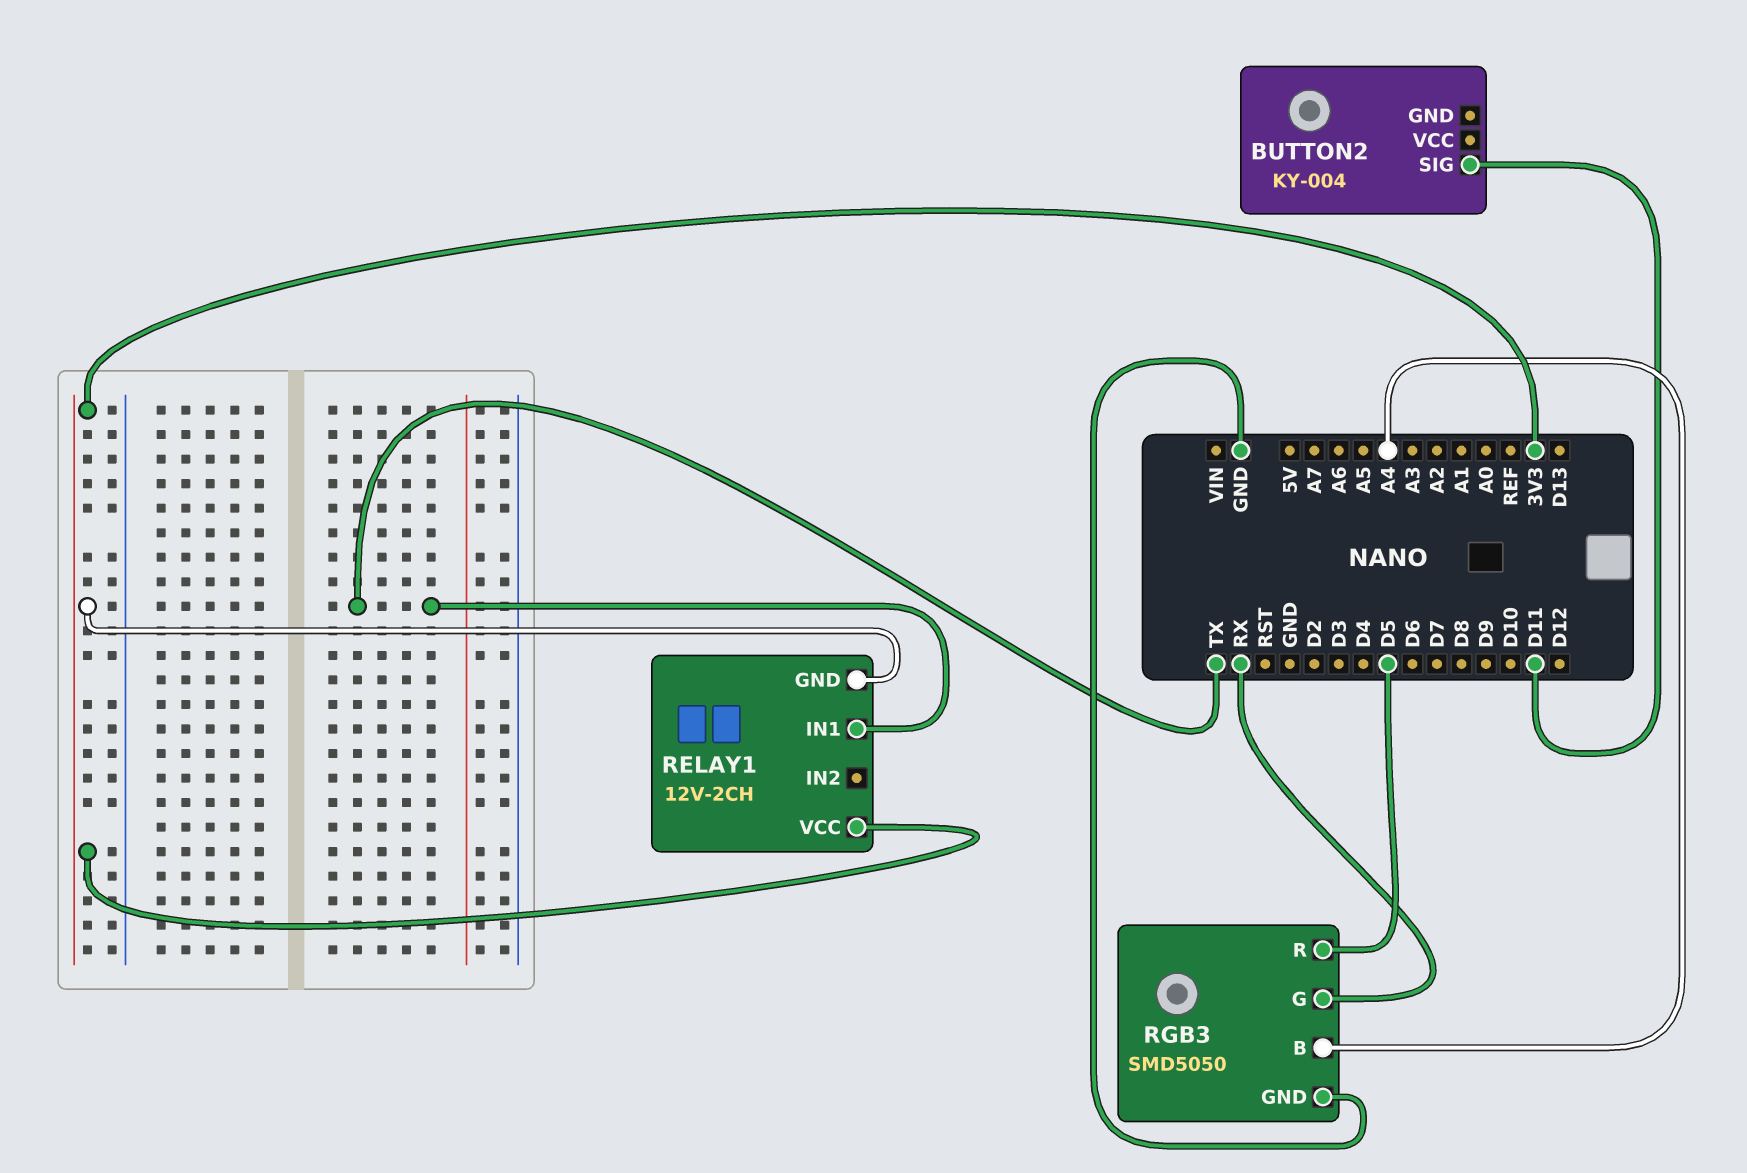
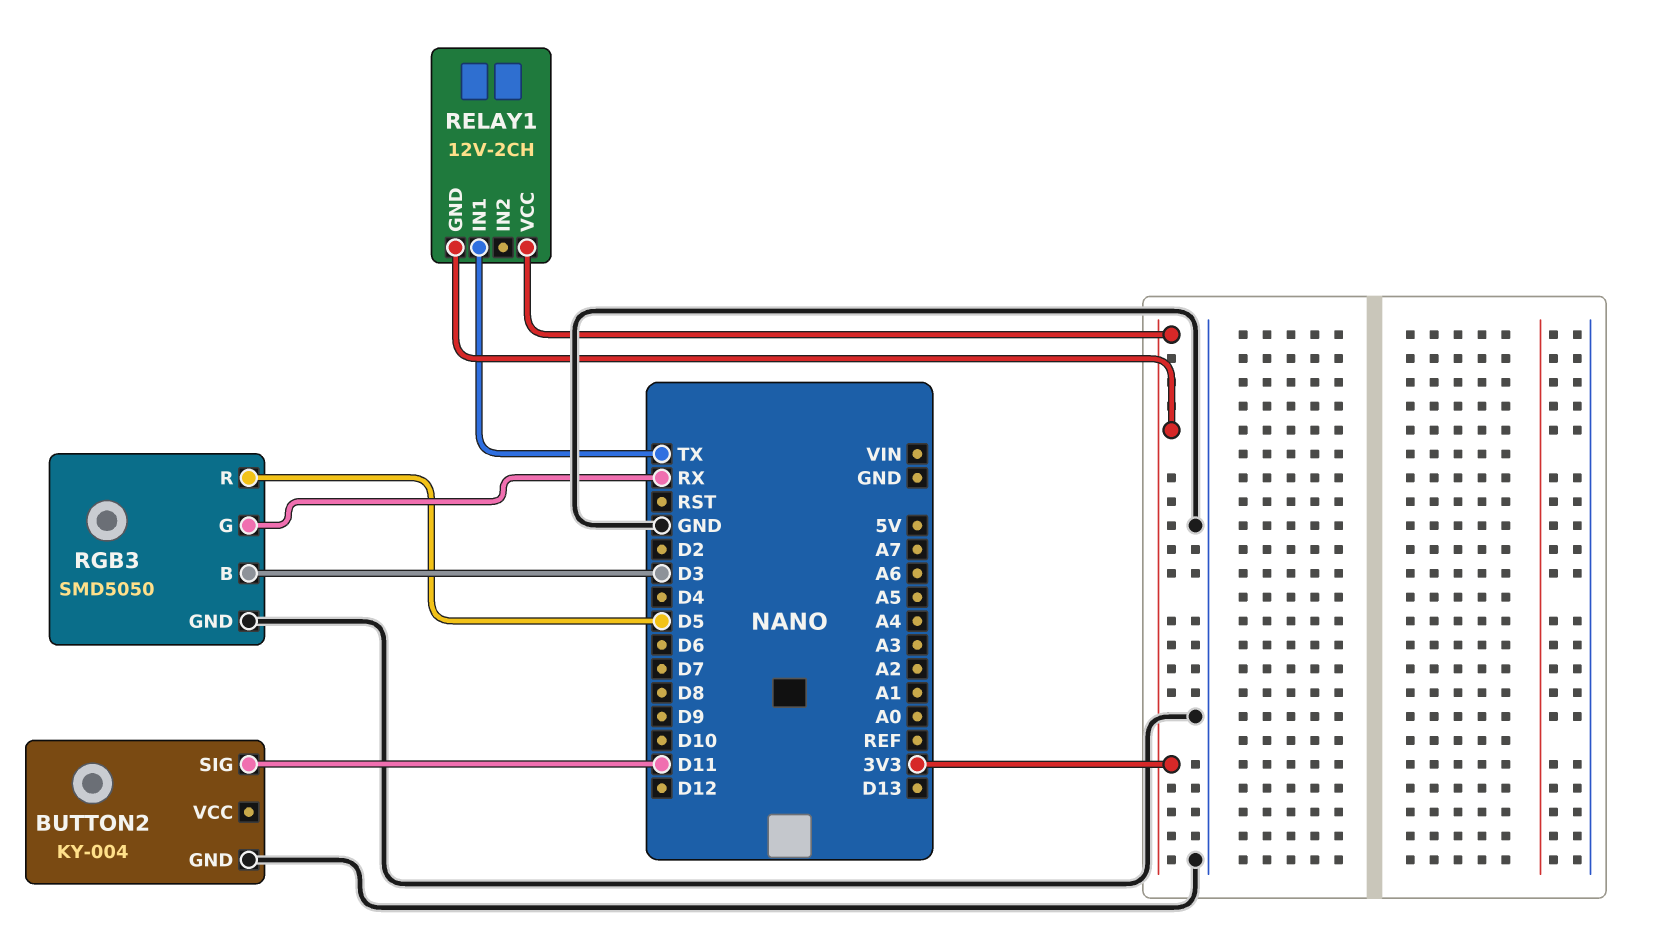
BUTTON2 pin GND: none -> GND
RGB3 pin B: A4 -> D3

